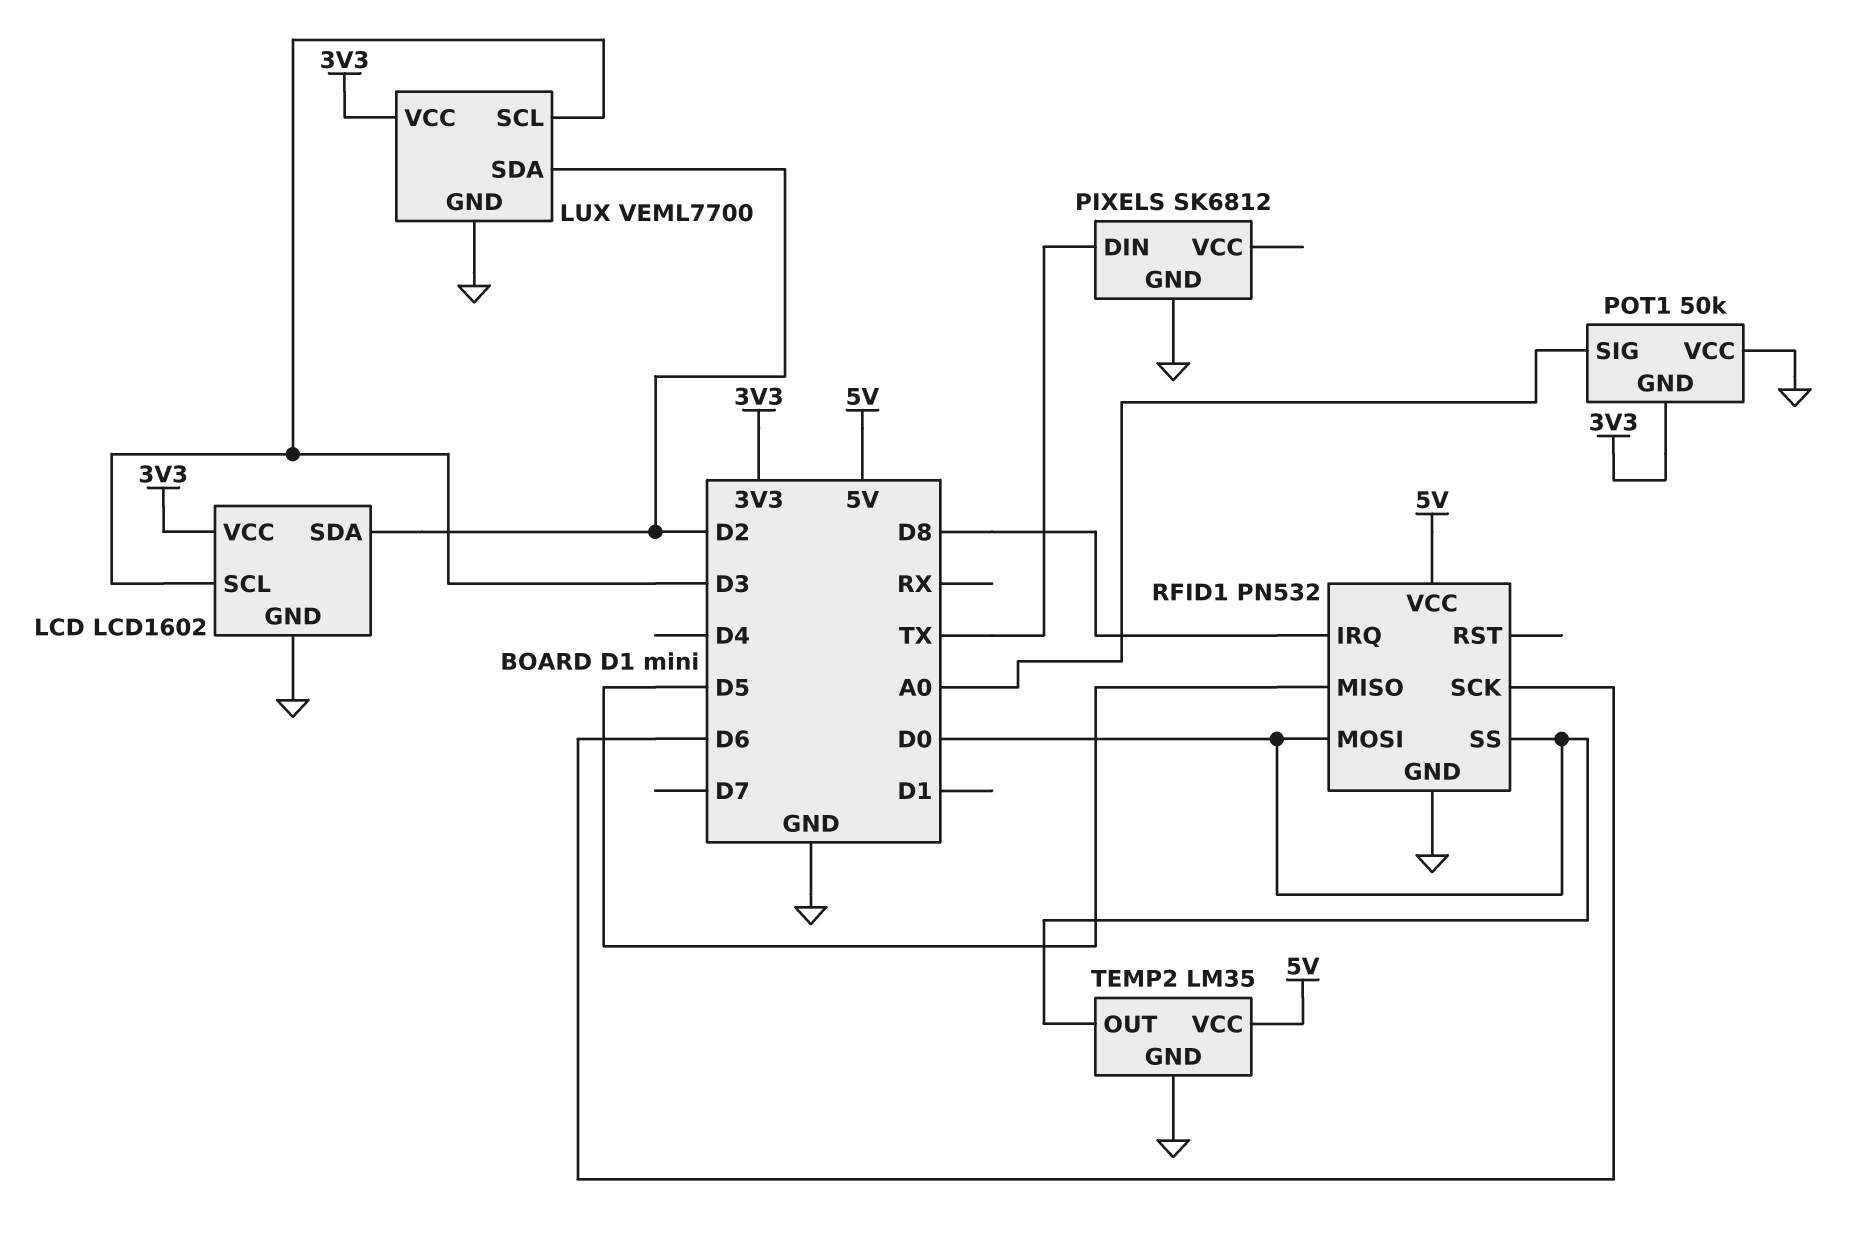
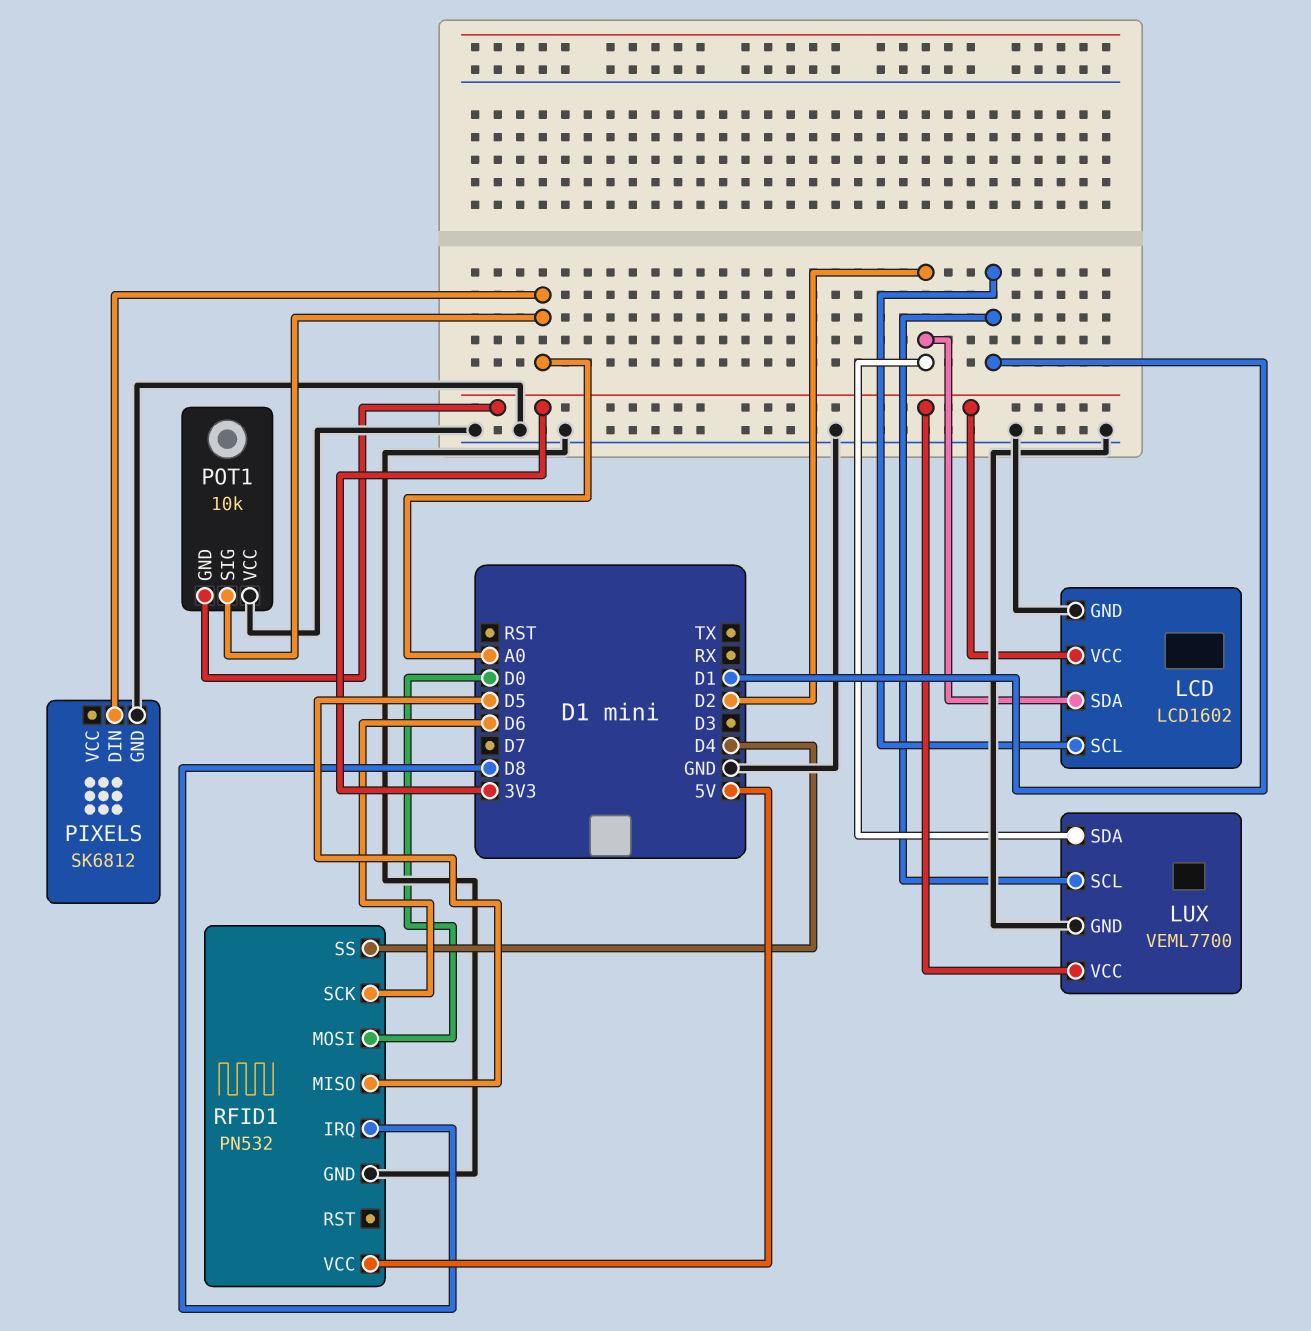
LCD pin SCL: D3 -> D1
LUX pin SCL: D3 -> D1
PIXELS pin DIN: TX -> A0
POT1: 50k -> 10k
RFID1 pin SS: D0 -> D4
TEMP2: LM35 -> none
TEMP2 pin GND: GND -> none
TEMP2 pin OUT: D0 -> none
TEMP2 pin VCC: 5V -> none

